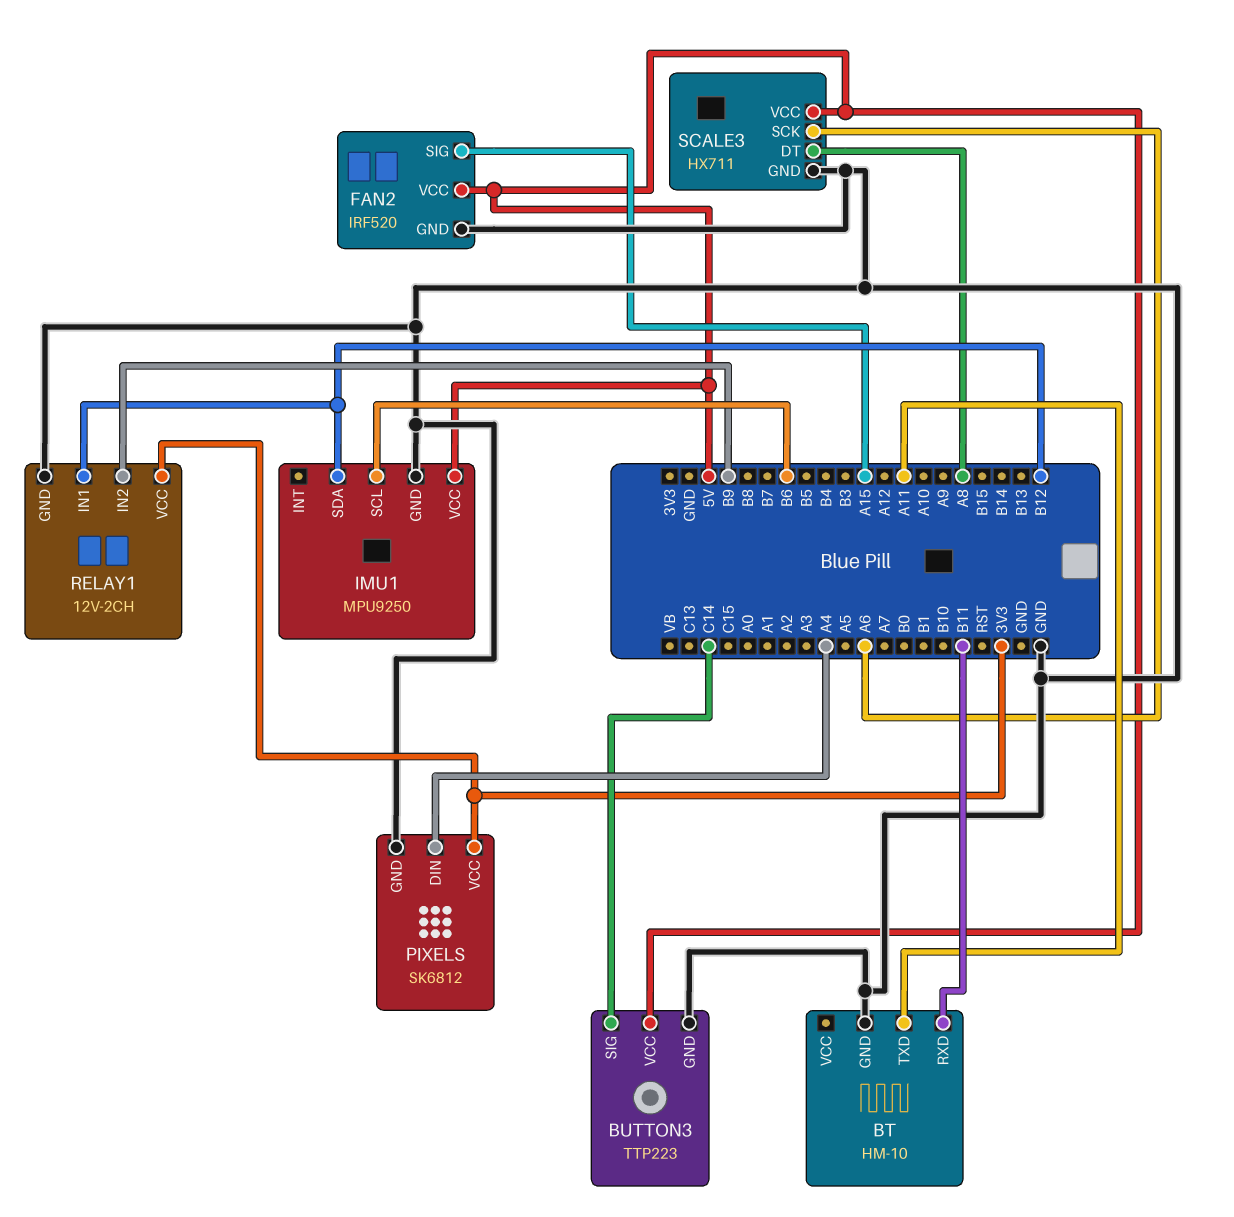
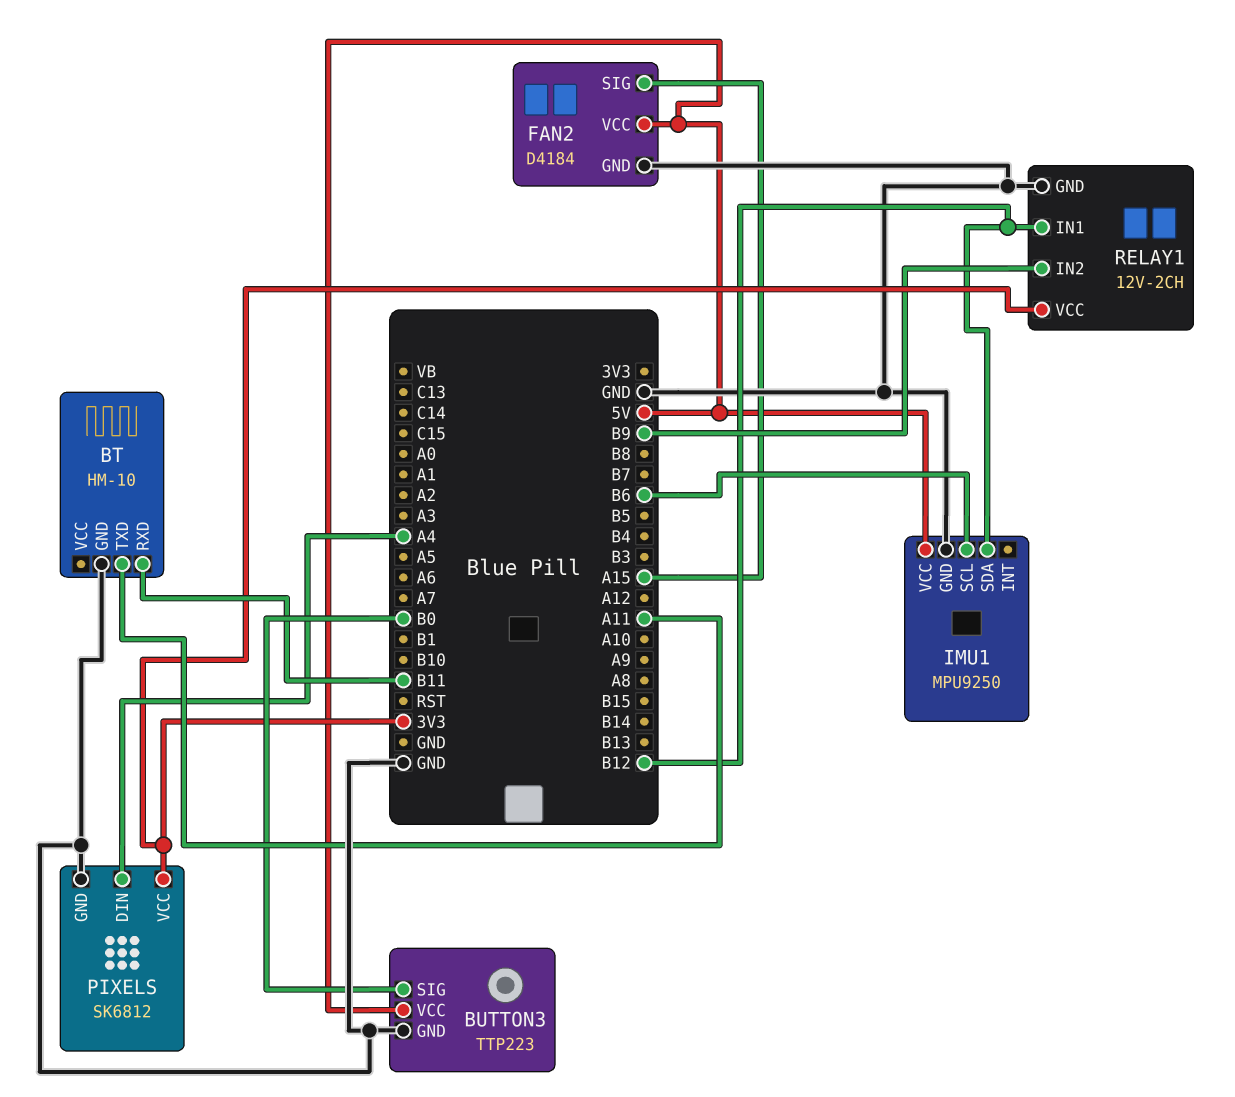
BUTTON3 pin SIG: C14 -> B0
FAN2: IRF520 -> D4184
SCALE3: HX711 -> none
SCALE3 pin DT: A8 -> none
SCALE3 pin GND: GND -> none
SCALE3 pin SCK: A6 -> none
SCALE3 pin VCC: 5V -> none

